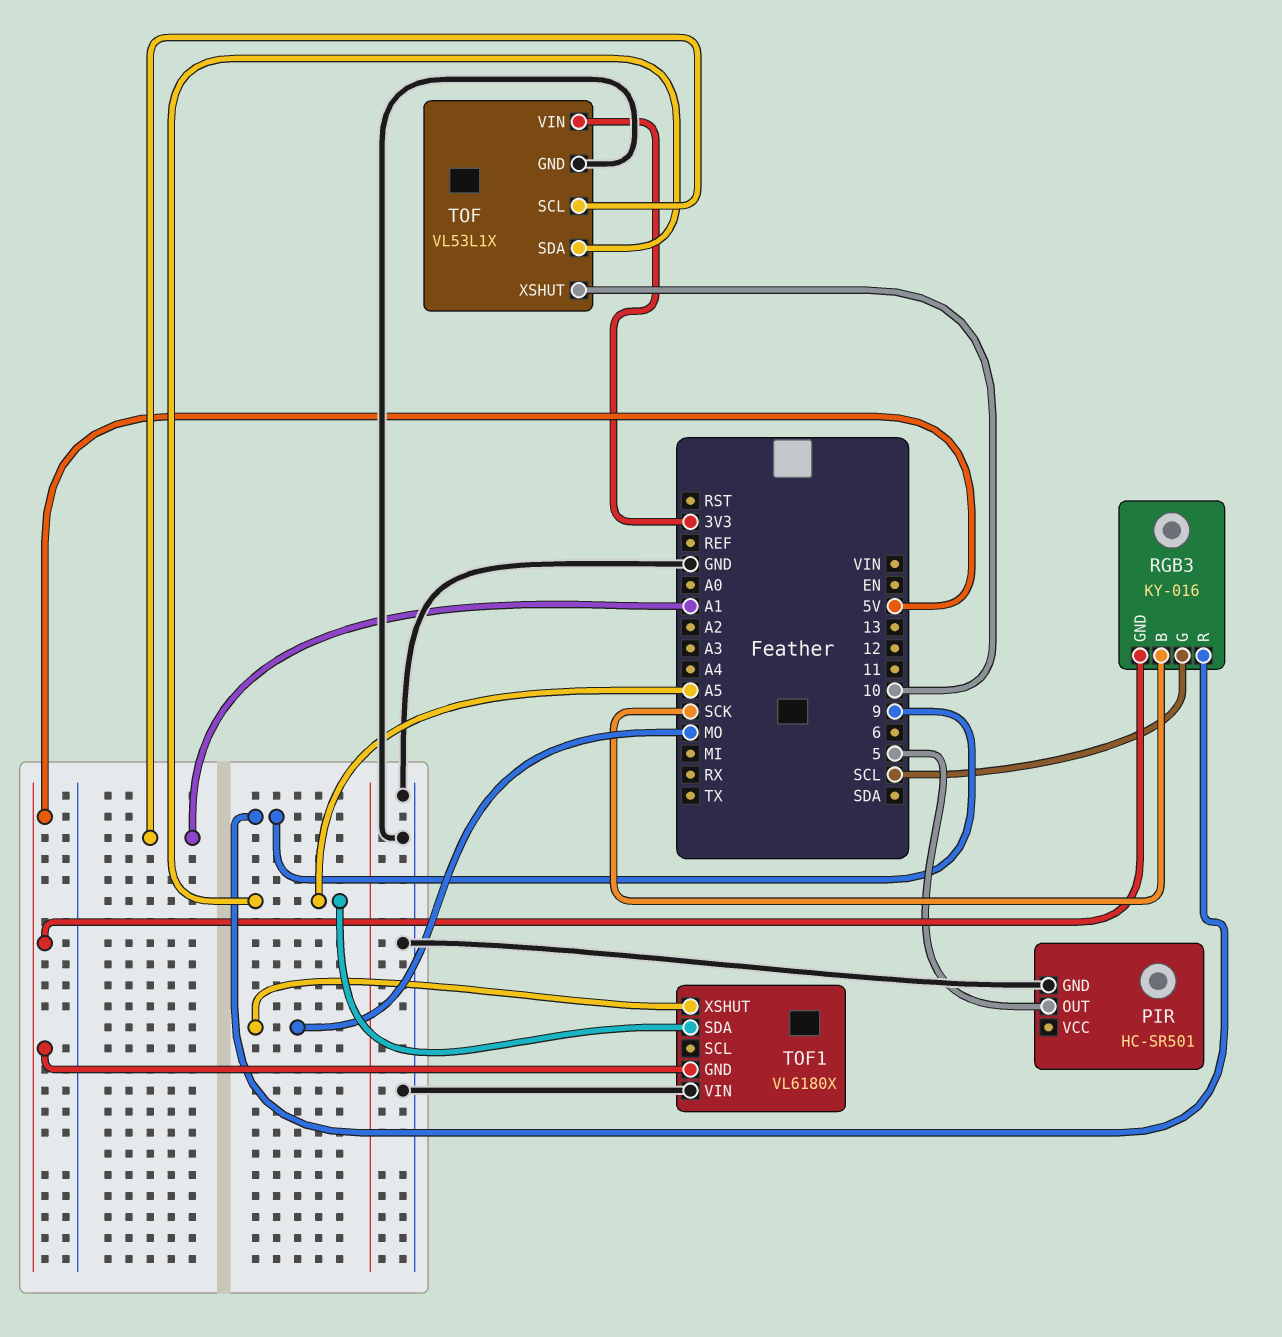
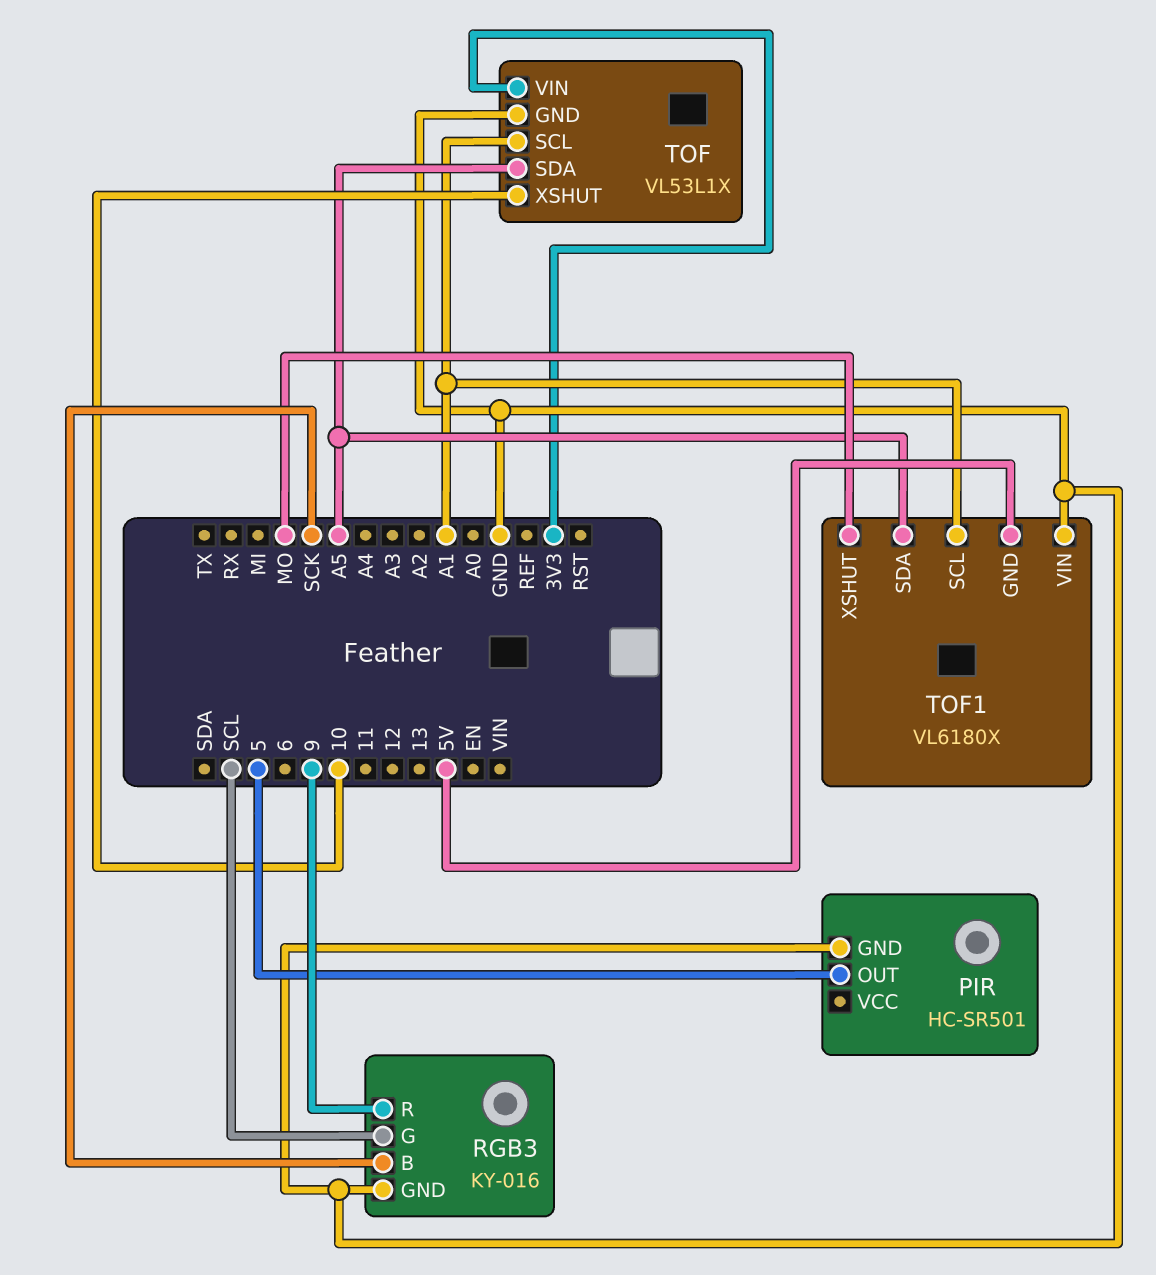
RGB3 pin GND: 5V -> GND
TOF1 pin SCL: none -> A1

